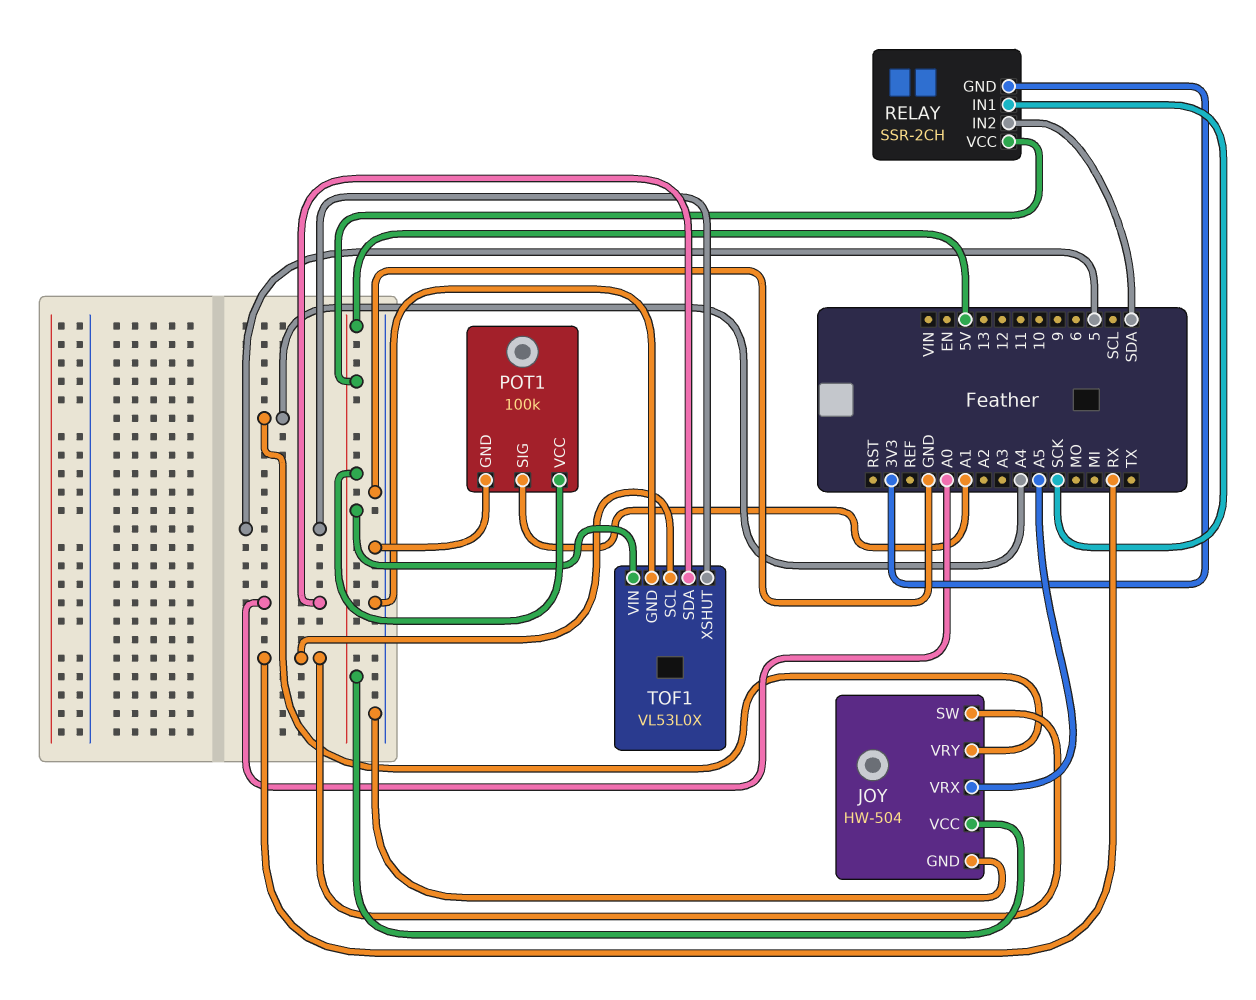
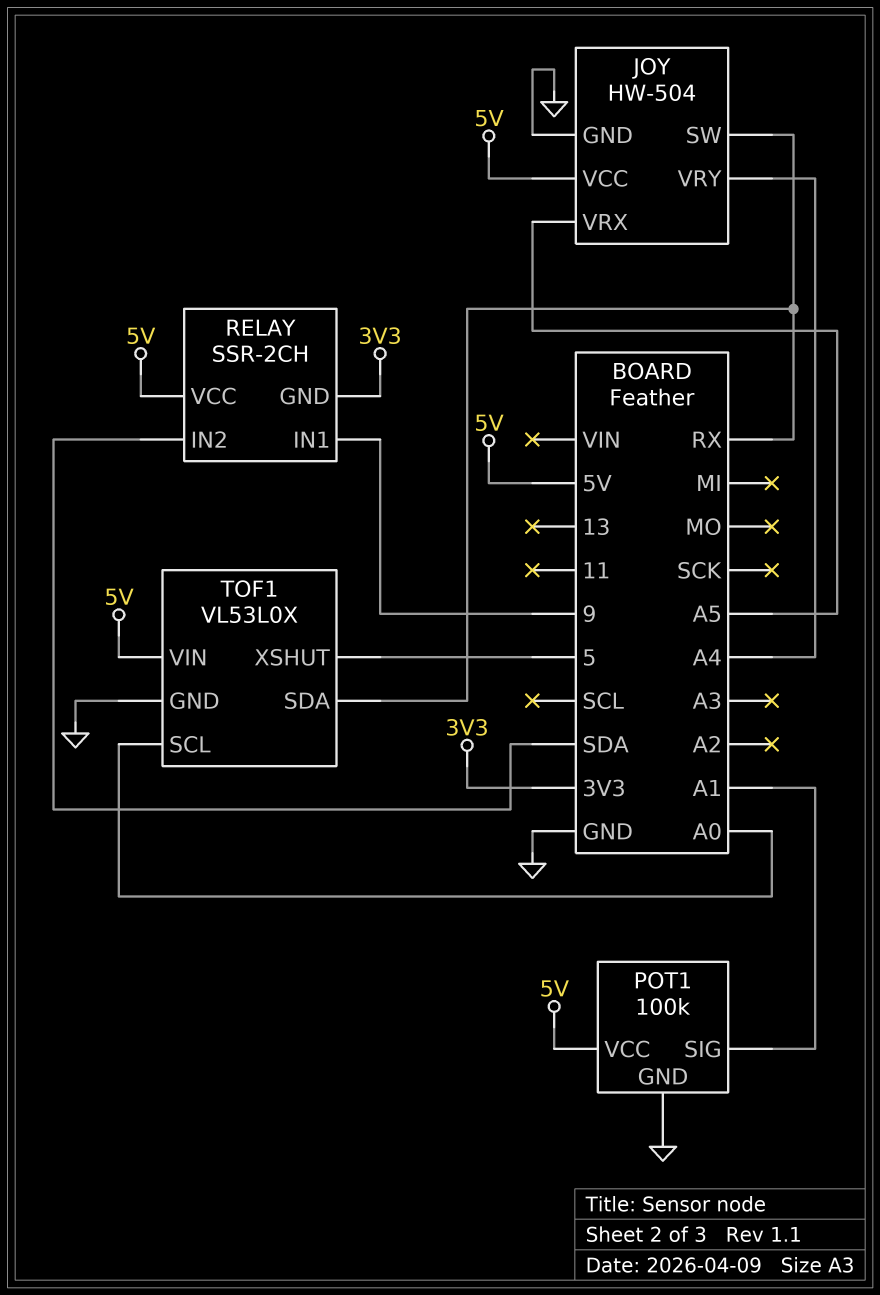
RELAY pin IN1: SCK -> 9
TOF1 pin SCL: RX -> A0
TOF1 pin SDA: A0 -> RX

